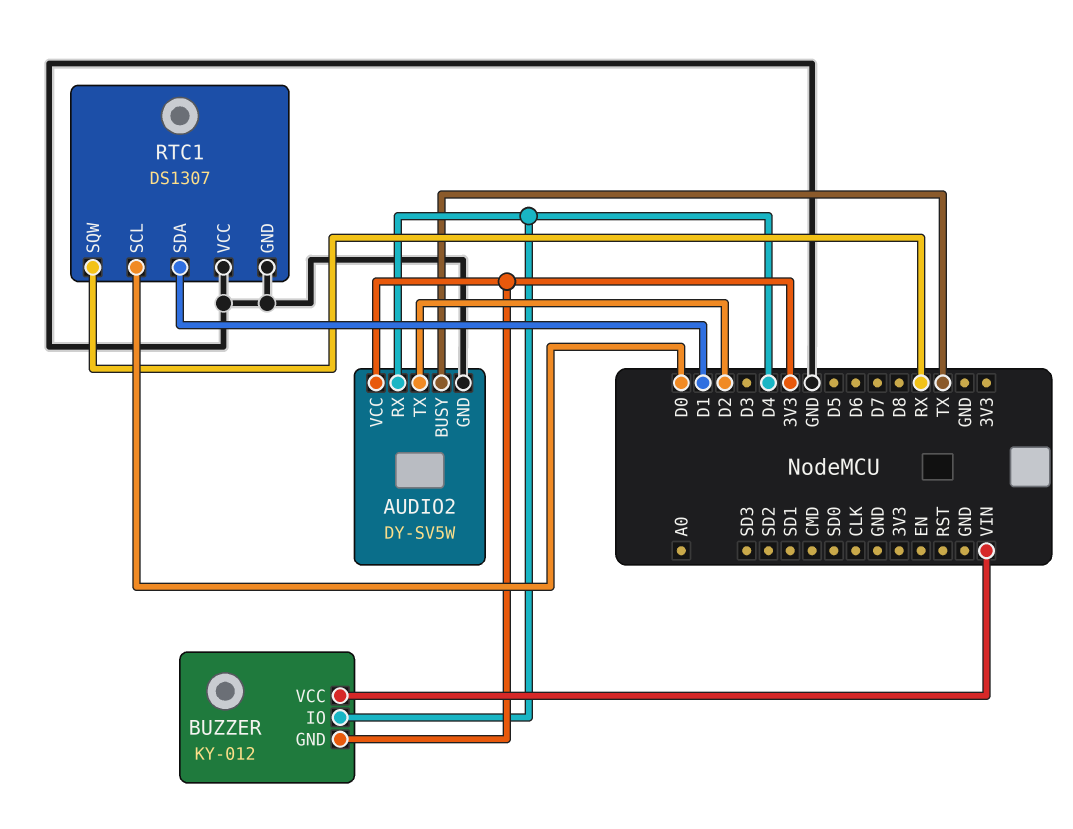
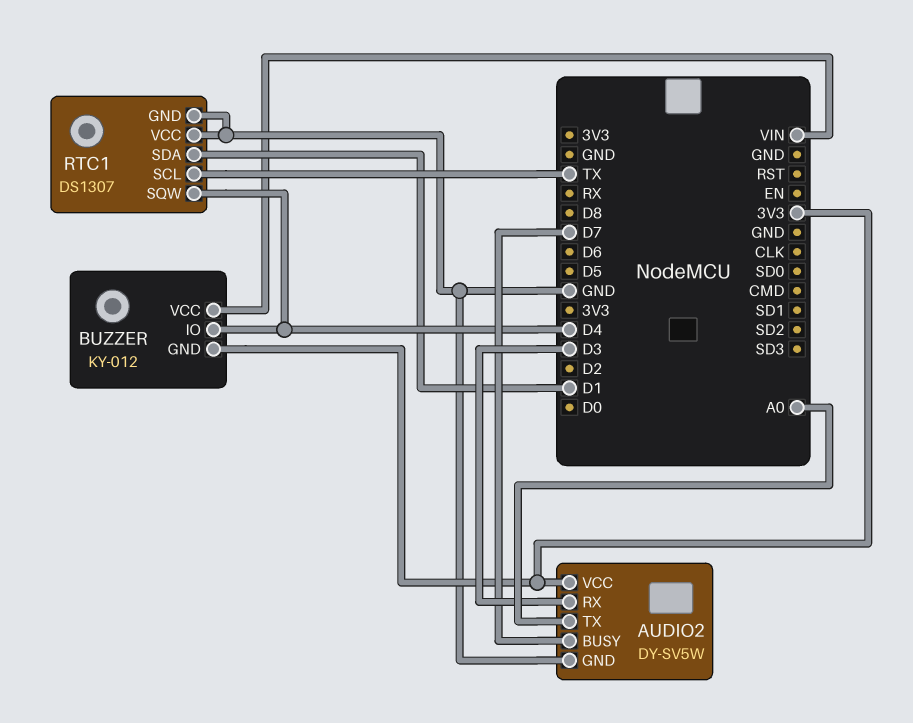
AUDIO2 pin BUSY: TX -> D7
AUDIO2 pin RX: D4 -> D3
AUDIO2 pin TX: D2 -> A0
RTC1 pin SCL: D0 -> TX
RTC1 pin SQW: RX -> D4

